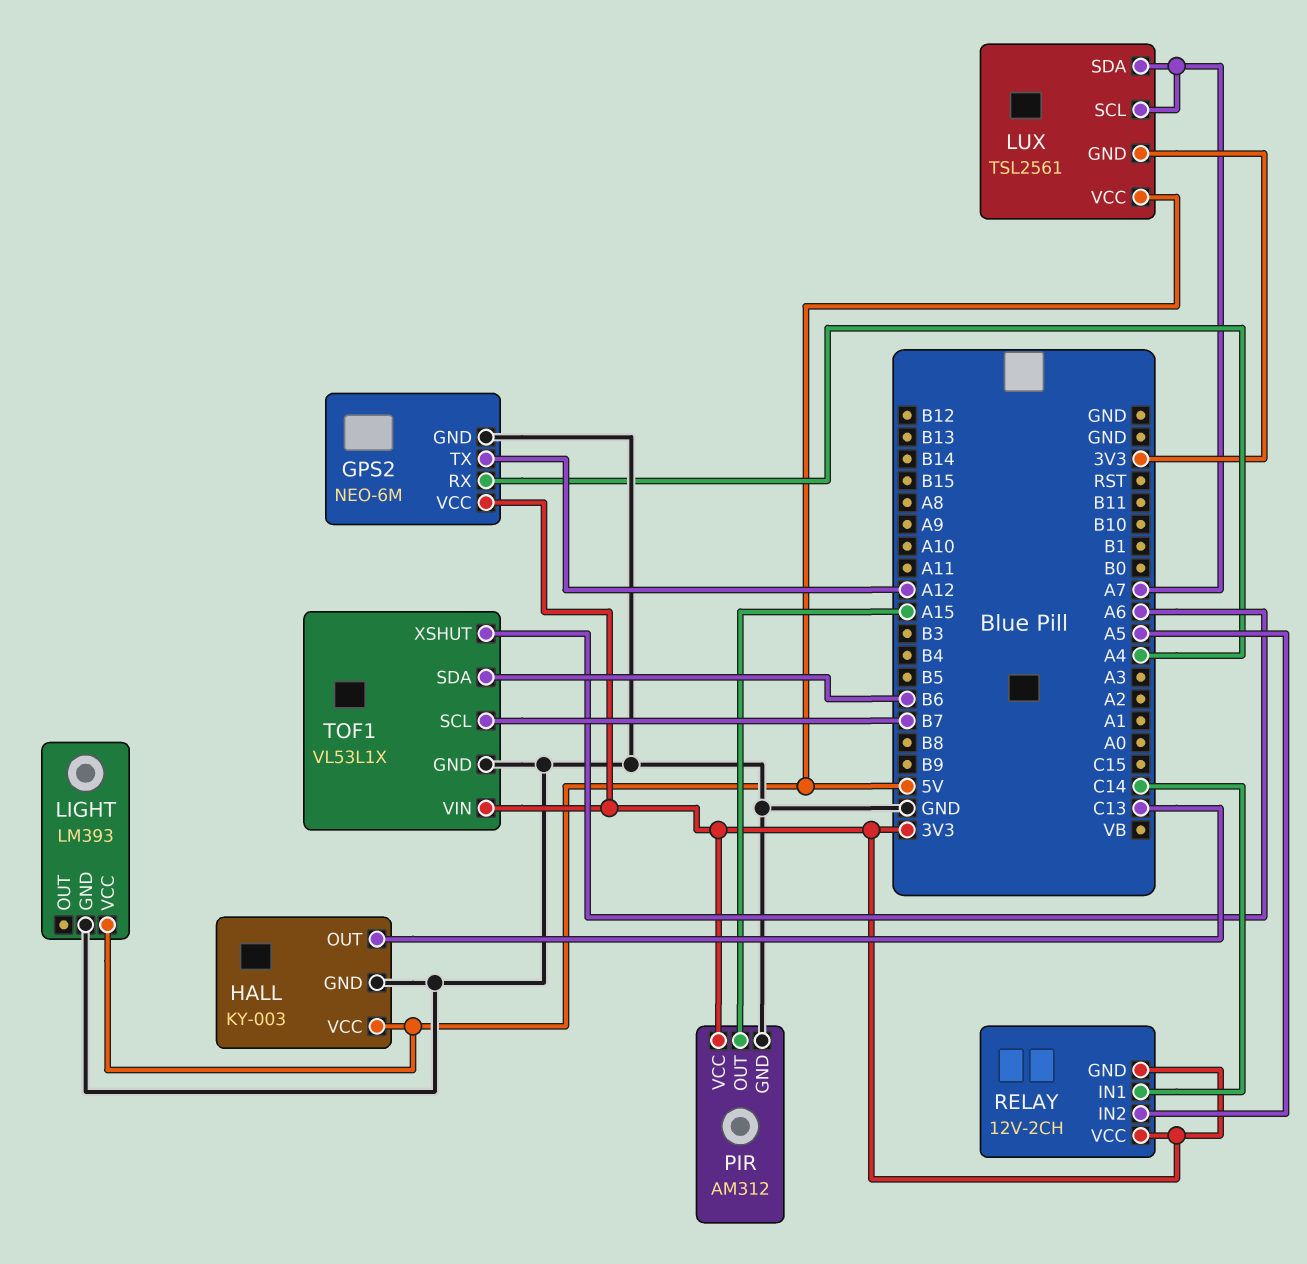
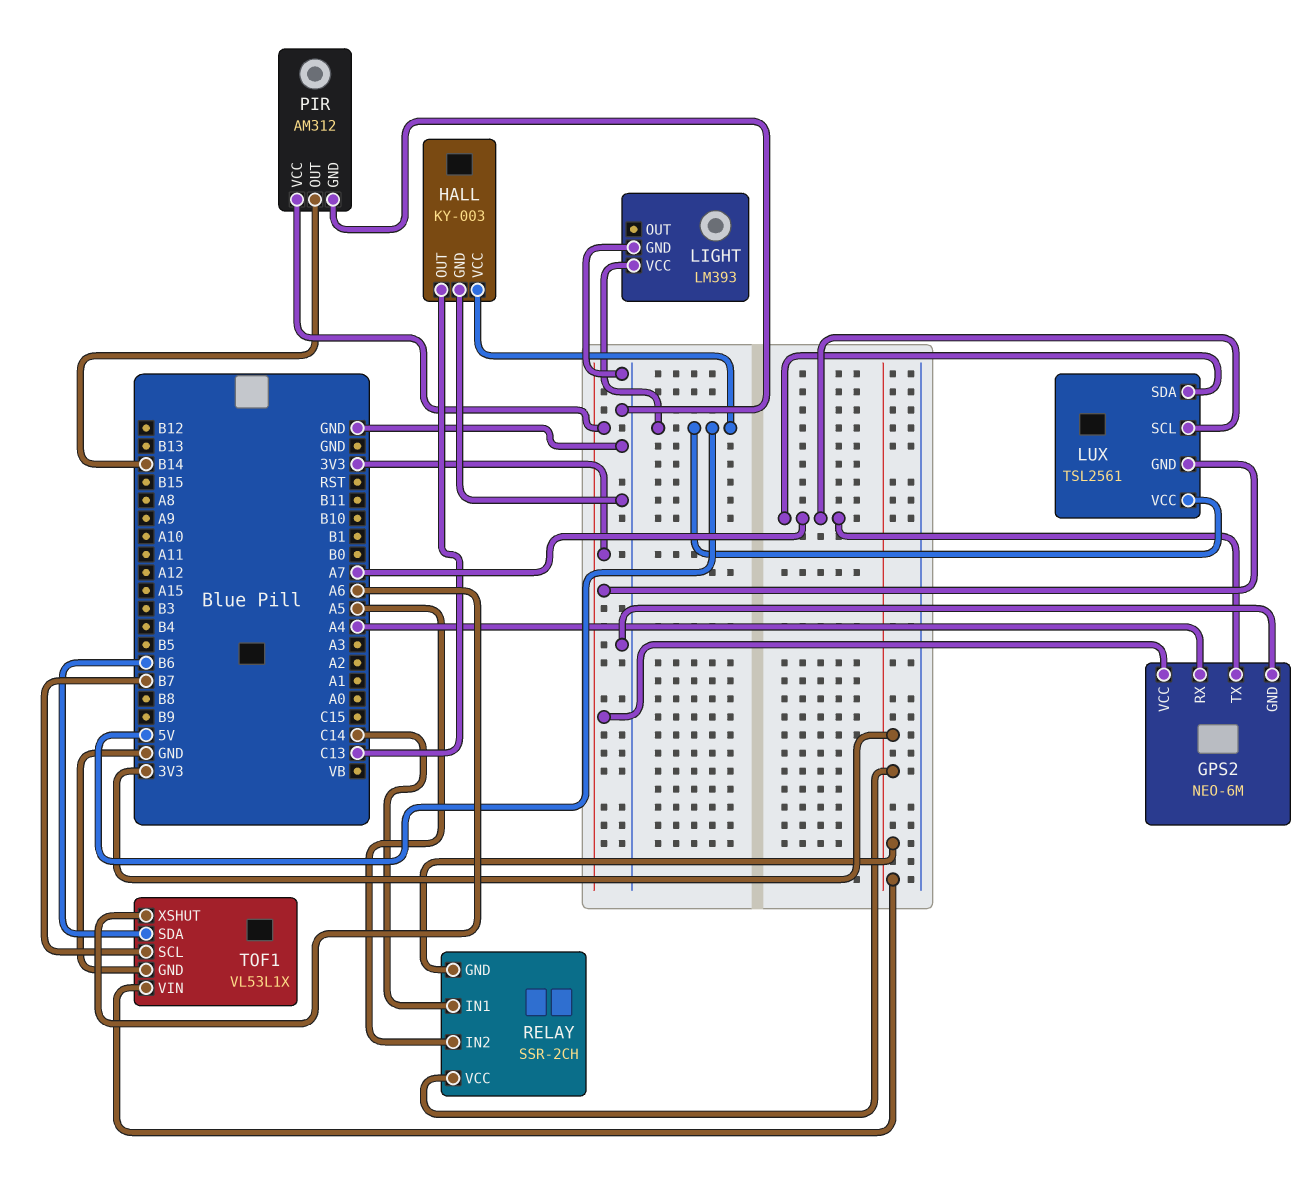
GPS2 pin TX: A12 -> A7
PIR pin OUT: A15 -> B14
RELAY: 12V-2CH -> SSR-2CH

